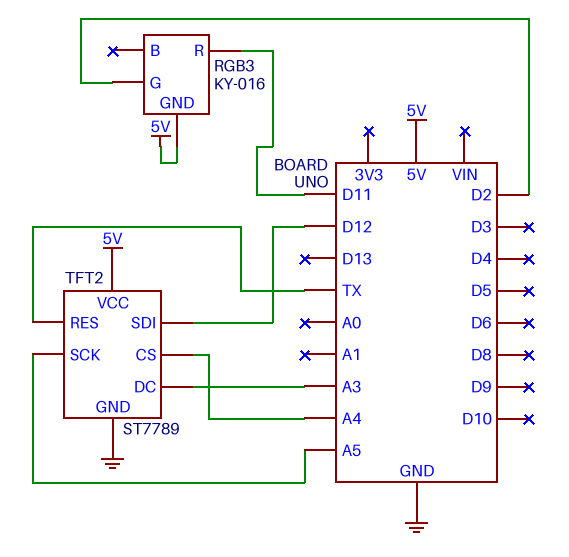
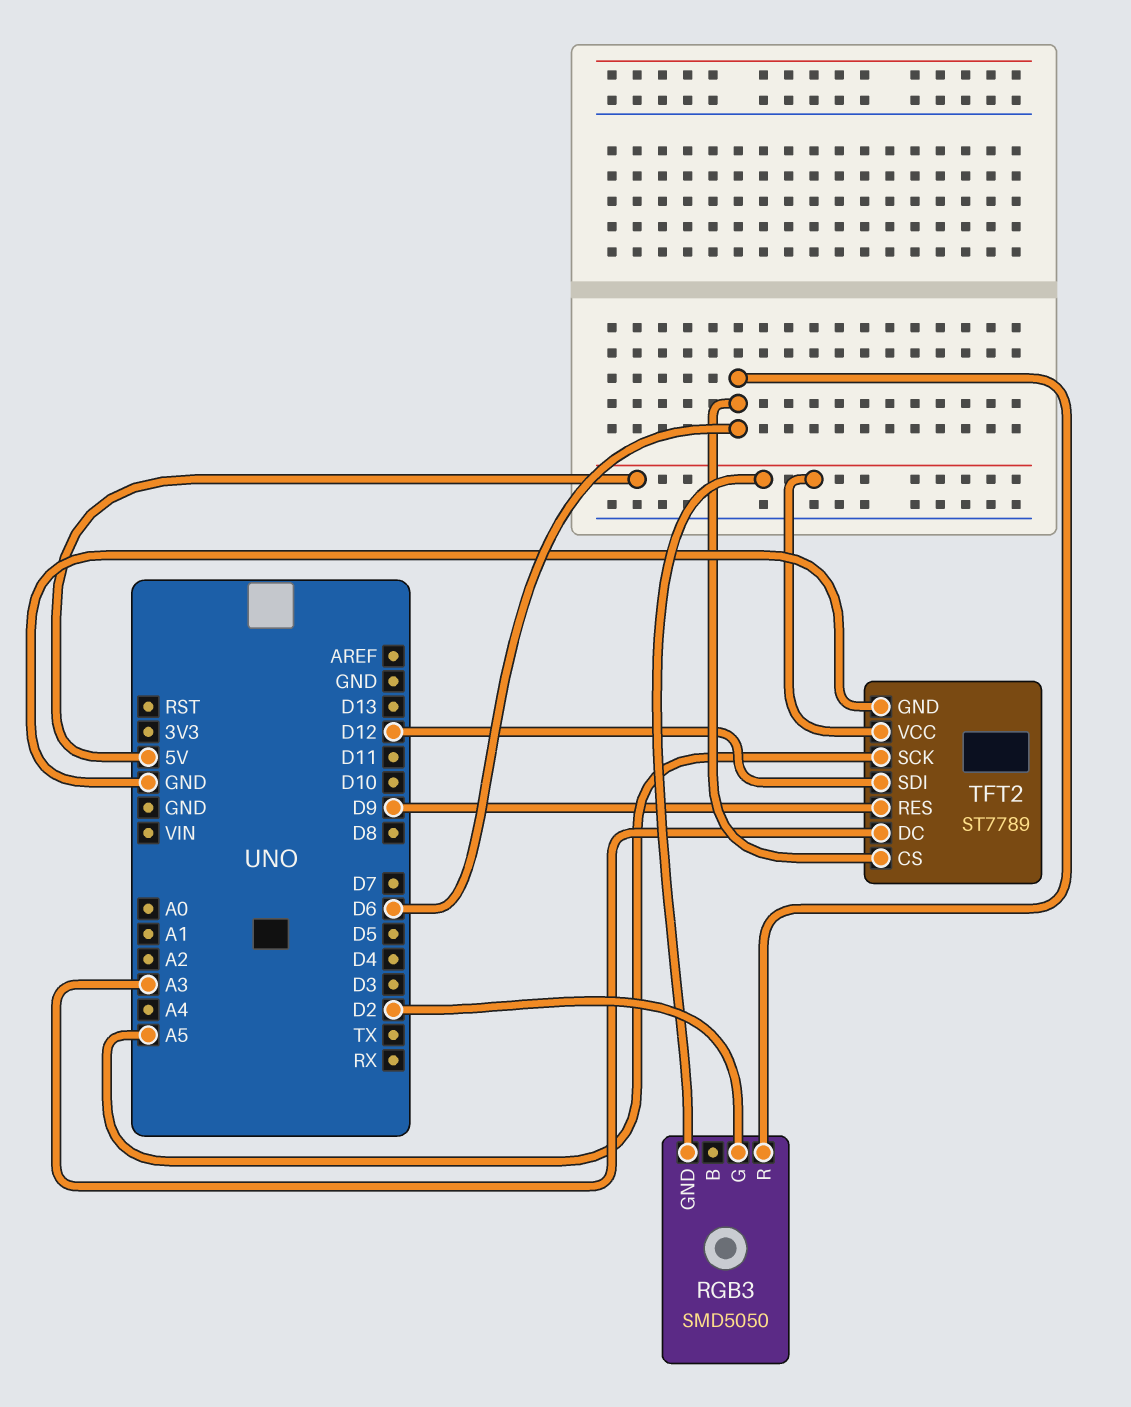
RGB3: KY-016 -> SMD5050
RGB3 pin R: D11 -> D6
TFT2 pin CS: A4 -> D6
TFT2 pin RES: TX -> D9

